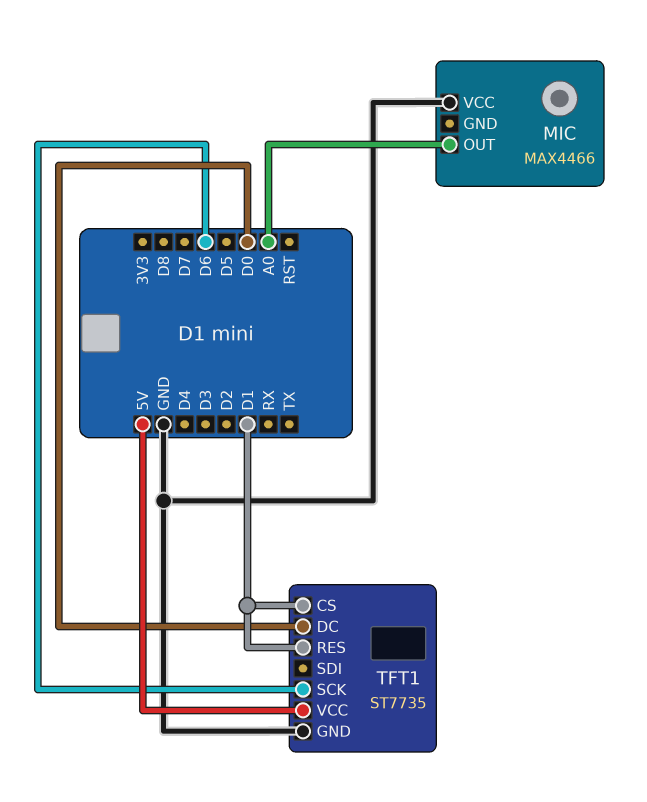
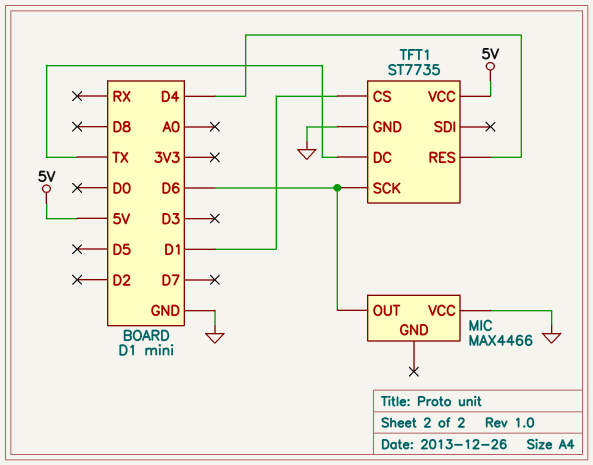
MIC pin OUT: A0 -> D6
TFT1 pin DC: D0 -> TX
TFT1 pin RES: D1 -> D4

